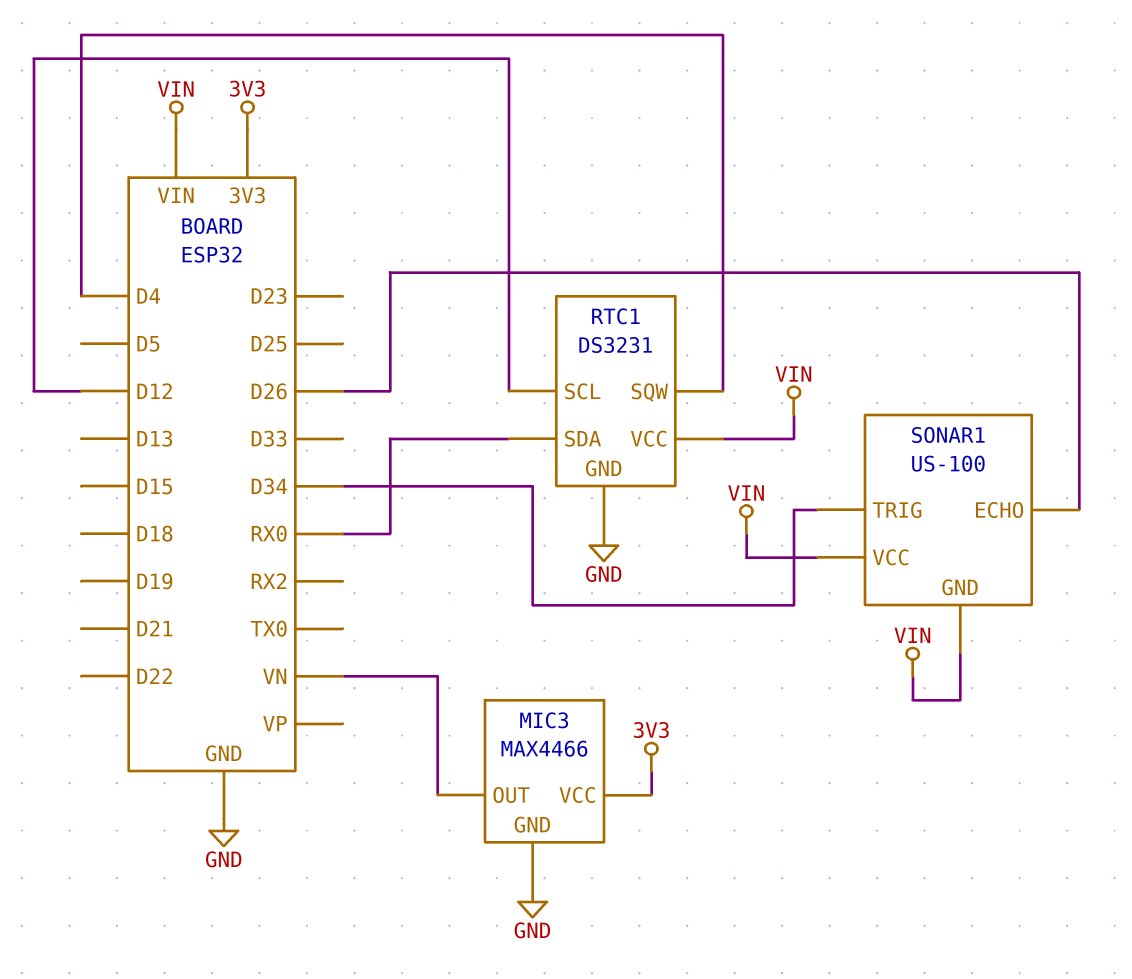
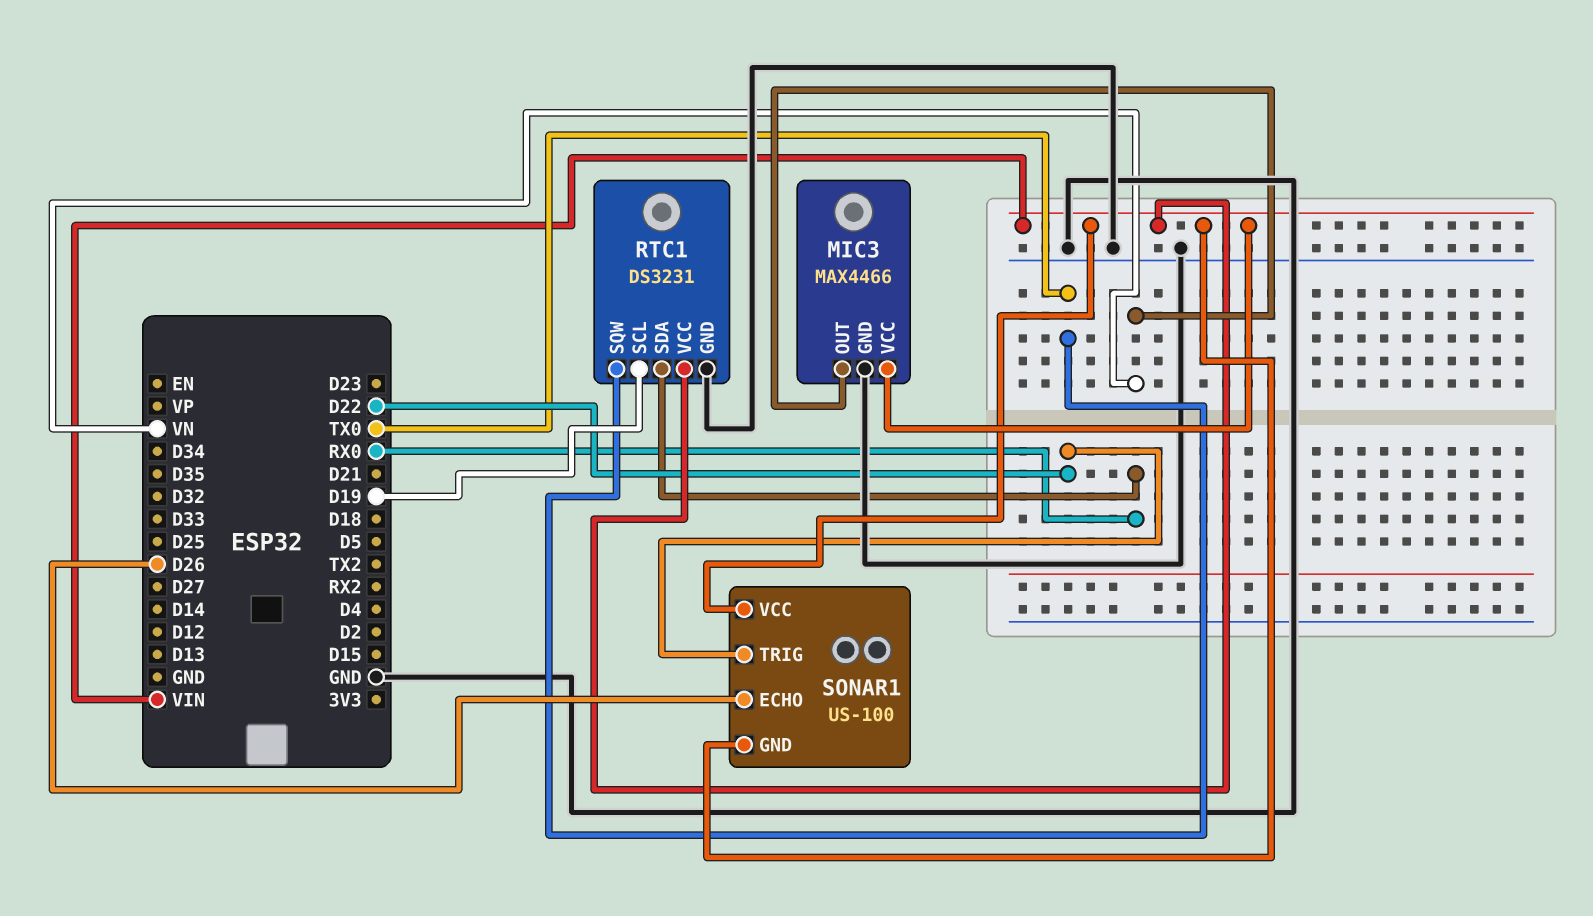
MIC3 pin VCC: 3V3 -> VIN
RTC1 pin SCL: D12 -> D19
RTC1 pin SQW: D4 -> TX0
SONAR1 pin TRIG: D34 -> D22

